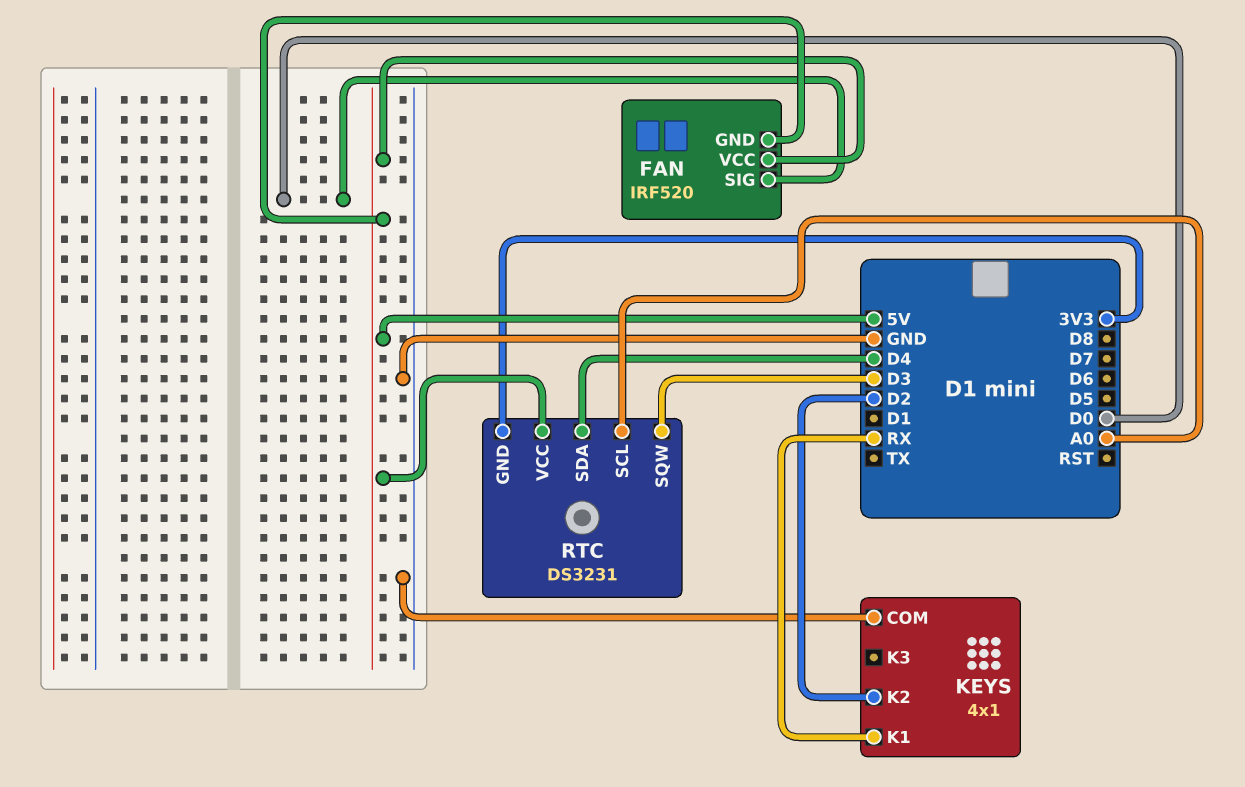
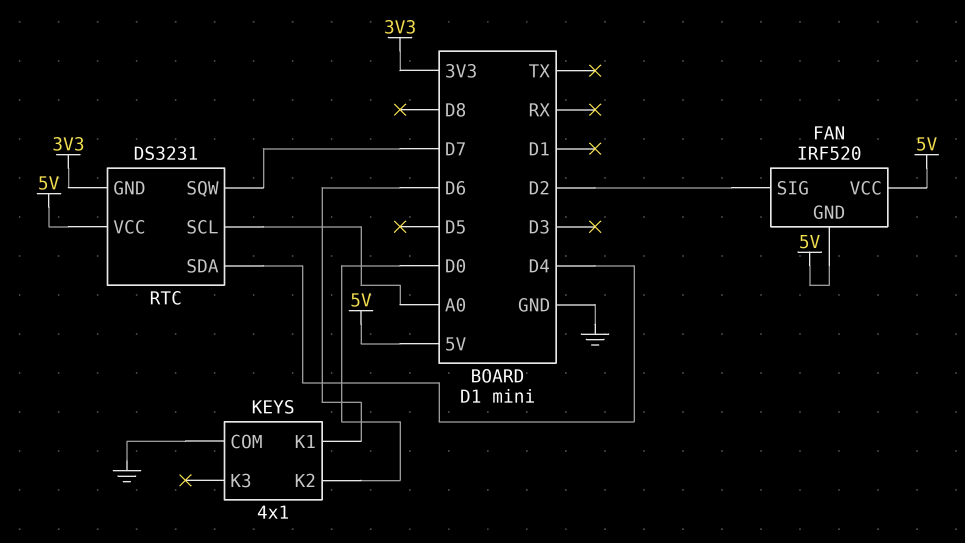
FAN pin SIG: D0 -> D2
KEYS pin K1: RX -> D6
KEYS pin K2: D2 -> D0
RTC pin SQW: D3 -> D7

